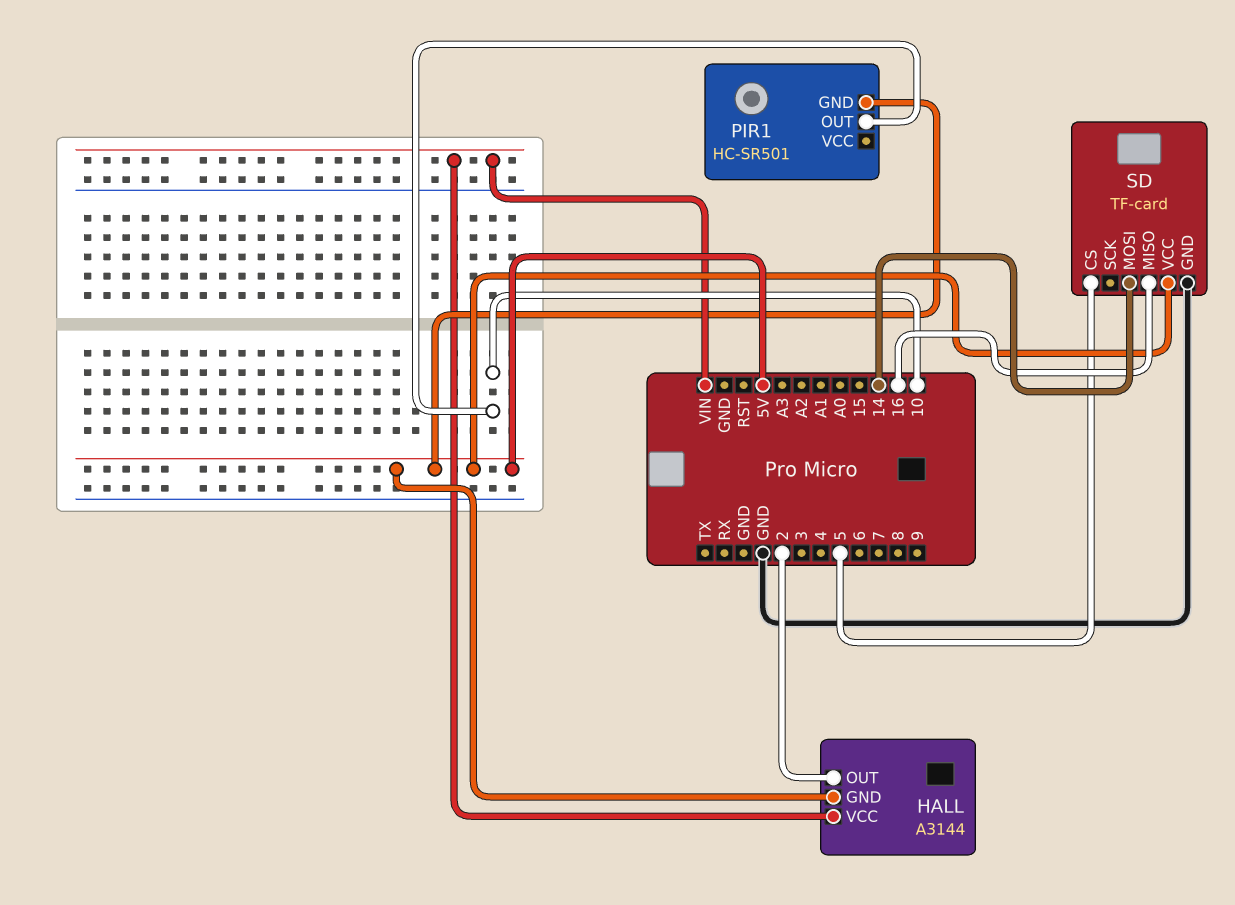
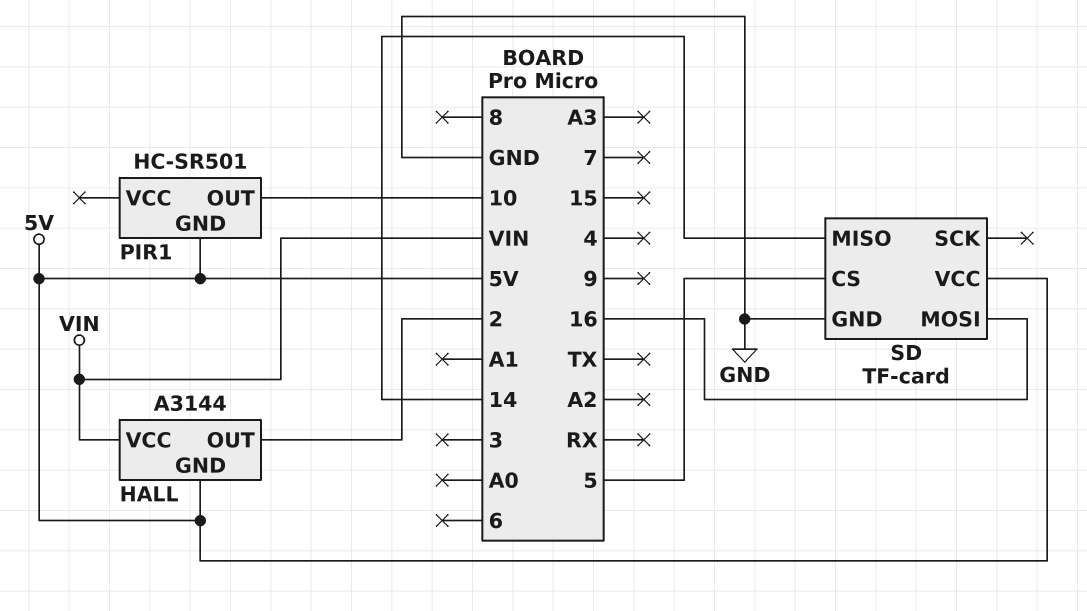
SD pin MISO: 16 -> 14
SD pin MOSI: 14 -> 16

